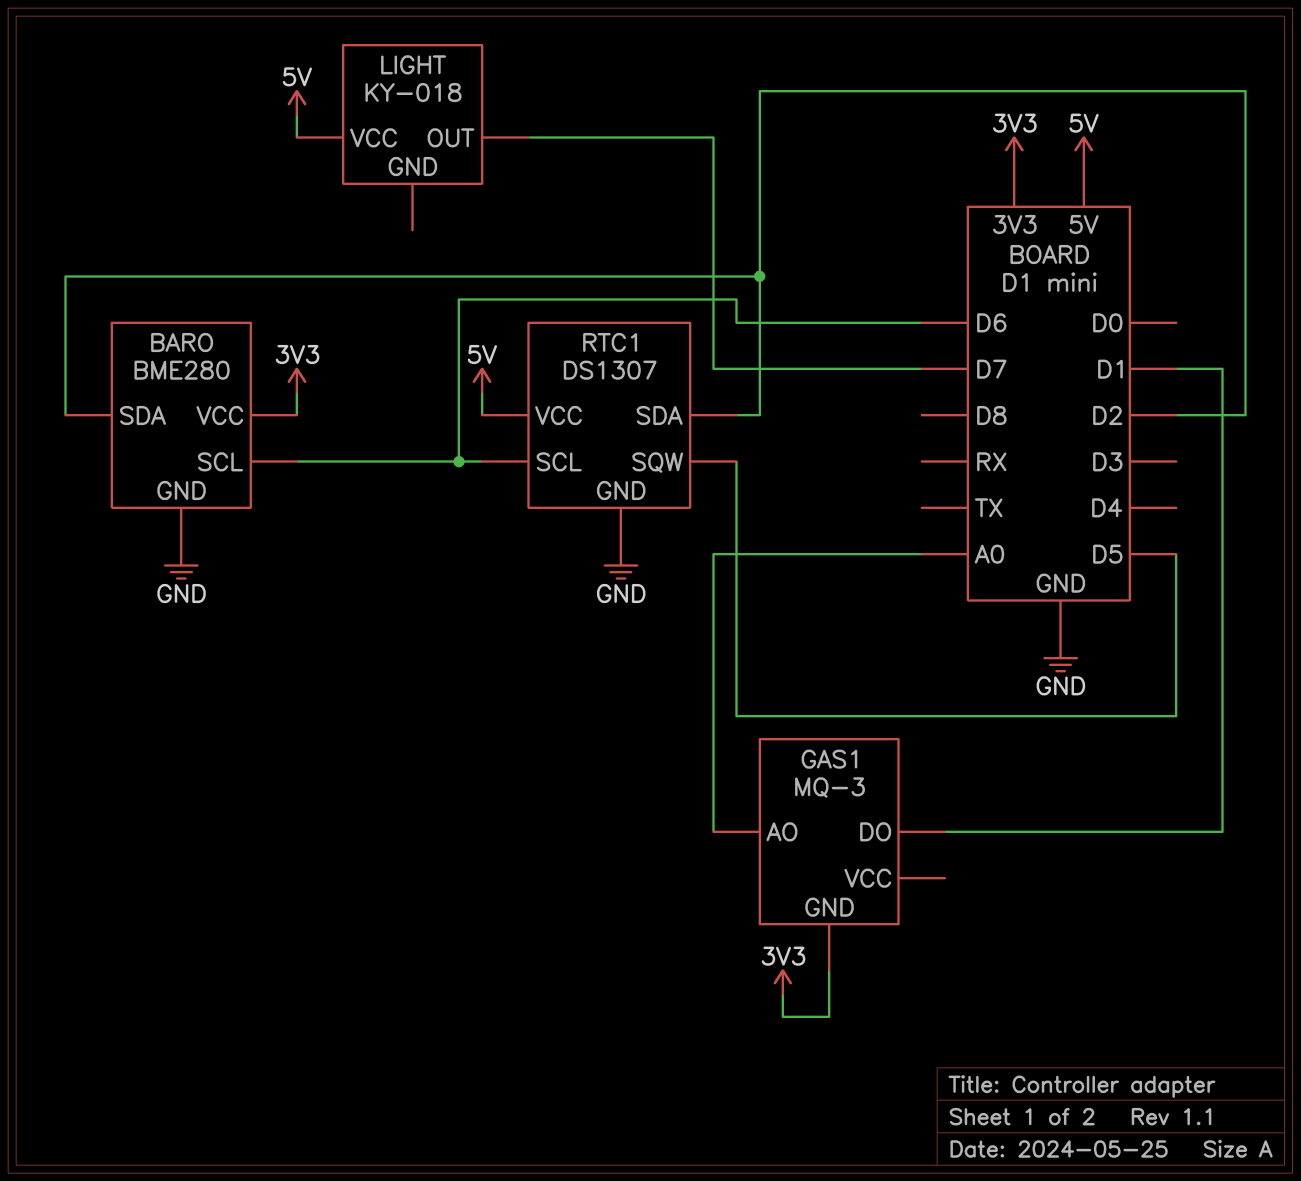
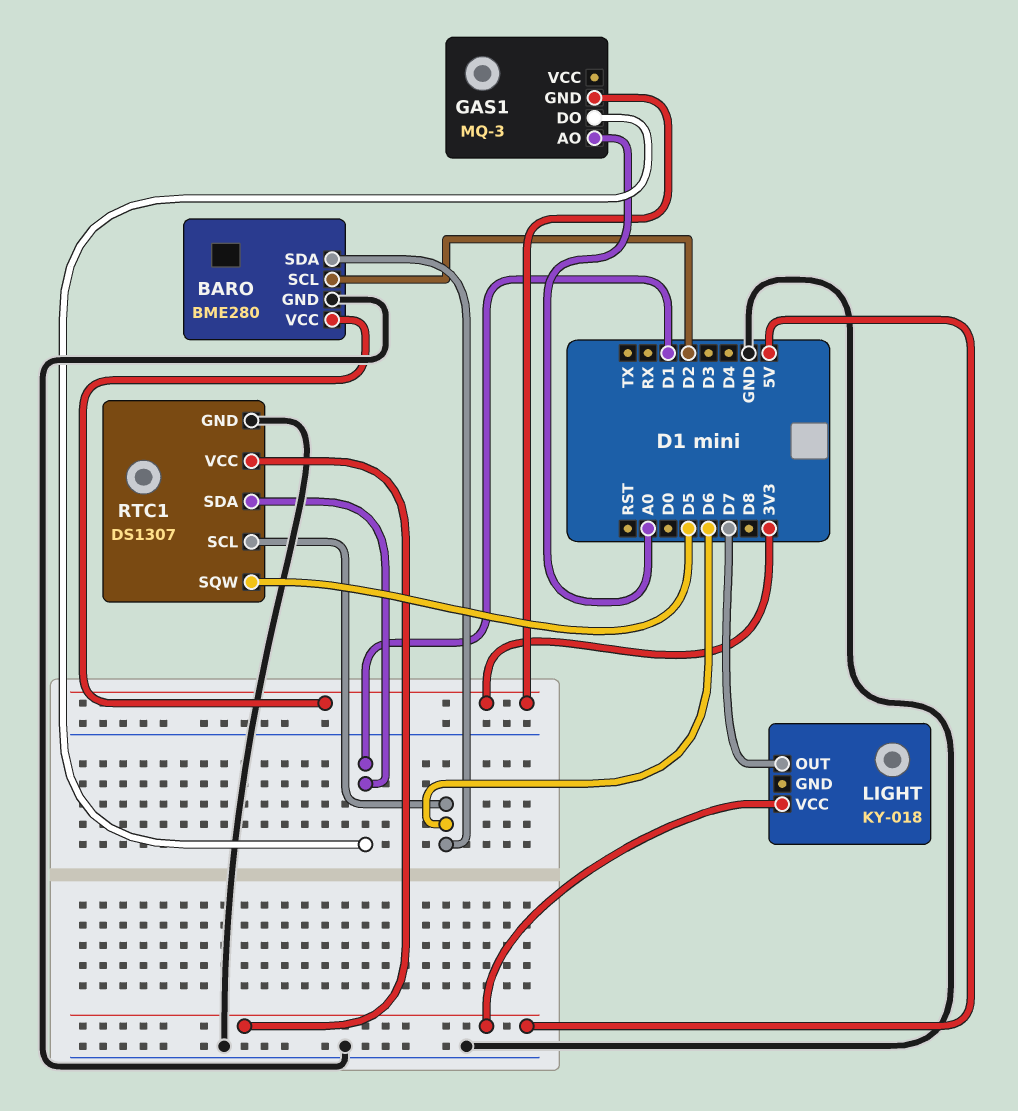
BARO pin SCL: D6 -> D2
BARO pin SDA: D2 -> D6
RTC1 pin SDA: D2 -> D1

